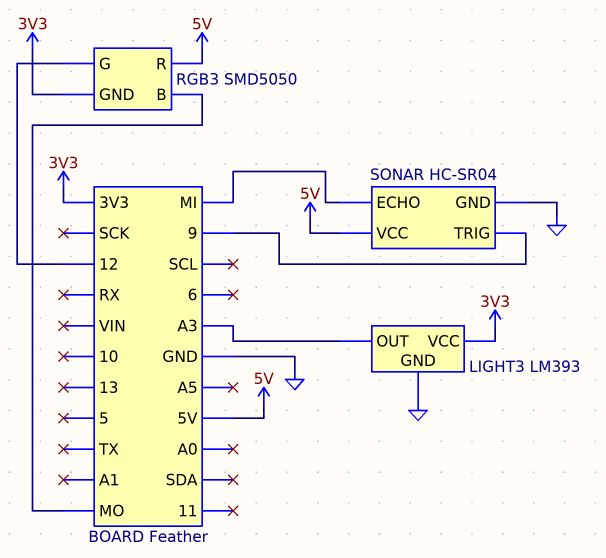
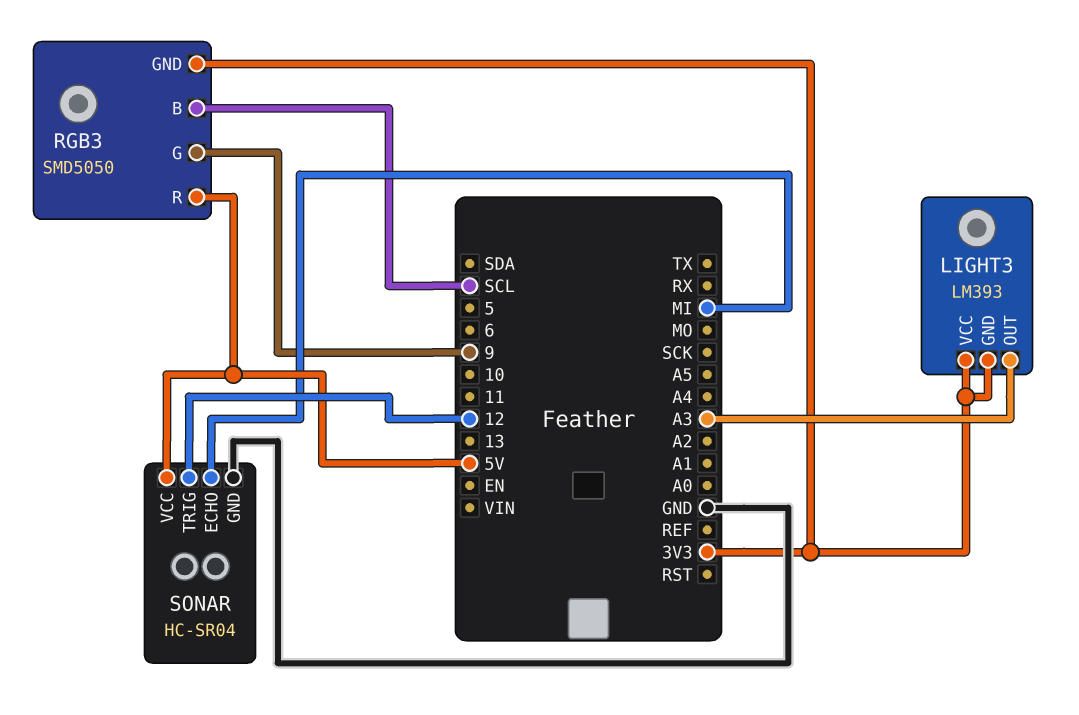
LIGHT3 pin GND: GND -> 3V3
RGB3 pin B: MO -> SCL
RGB3 pin G: 12 -> 9
SONAR pin TRIG: 9 -> 12

